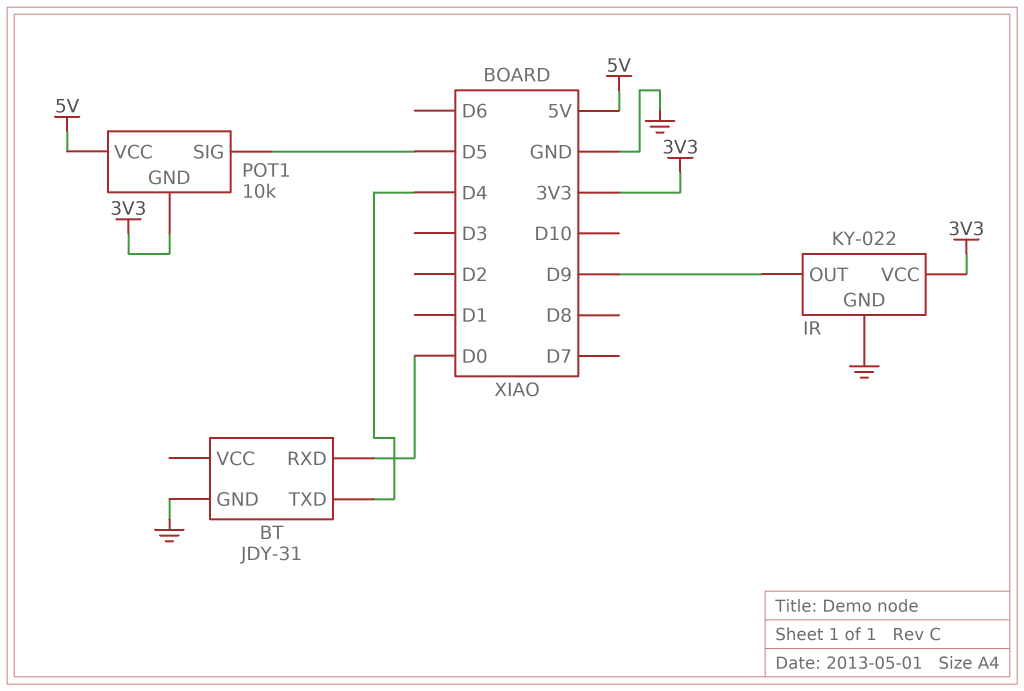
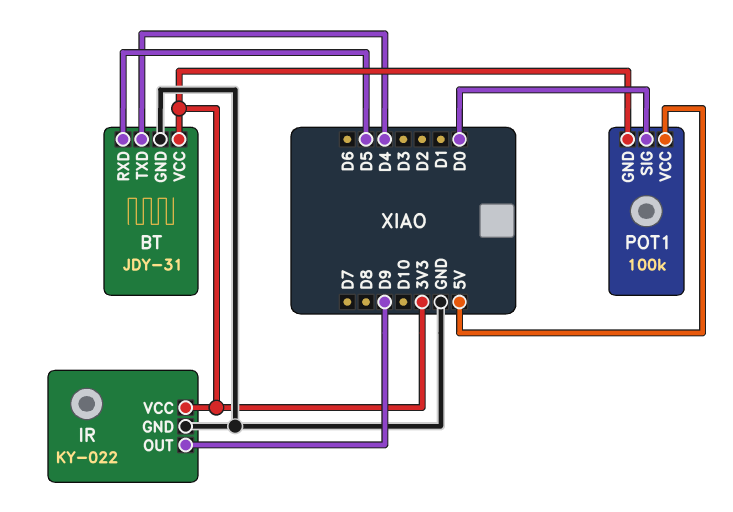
BT pin RXD: D0 -> D5
BT pin VCC: none -> 3V3
POT1: 10k -> 100k
POT1 pin SIG: D5 -> D0

